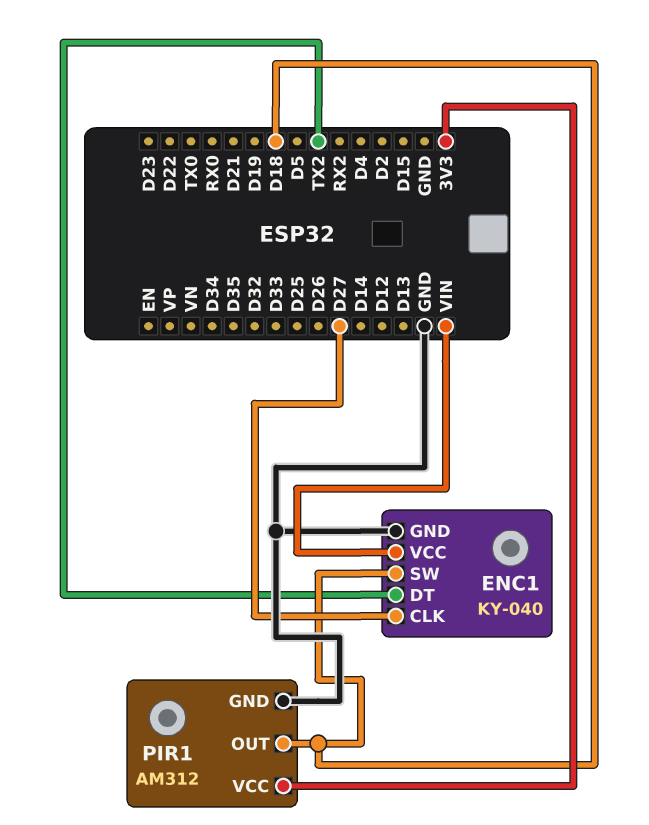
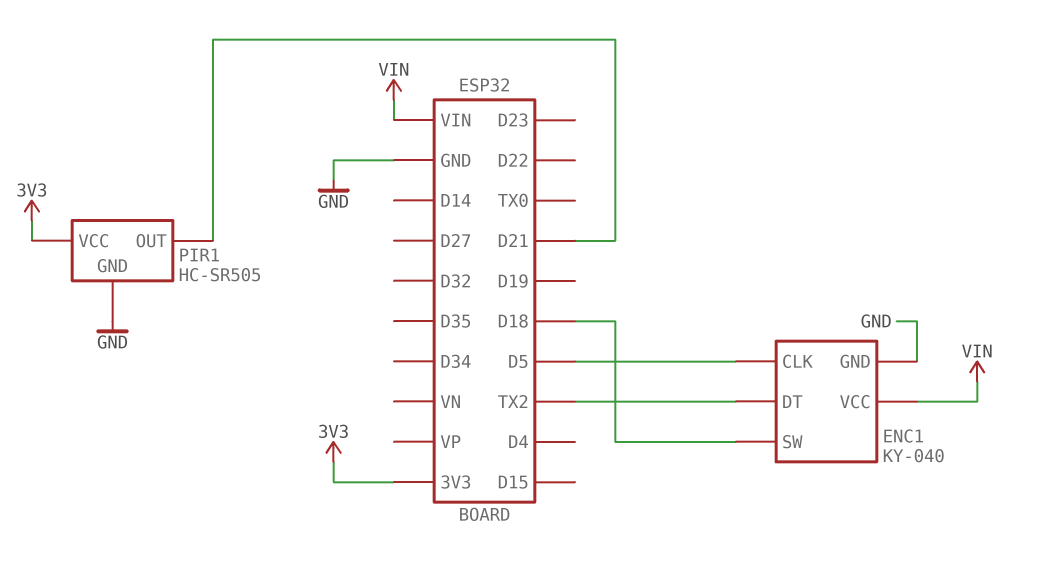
ENC1 pin CLK: D27 -> D5
PIR1: AM312 -> HC-SR505
PIR1 pin OUT: D18 -> D21

